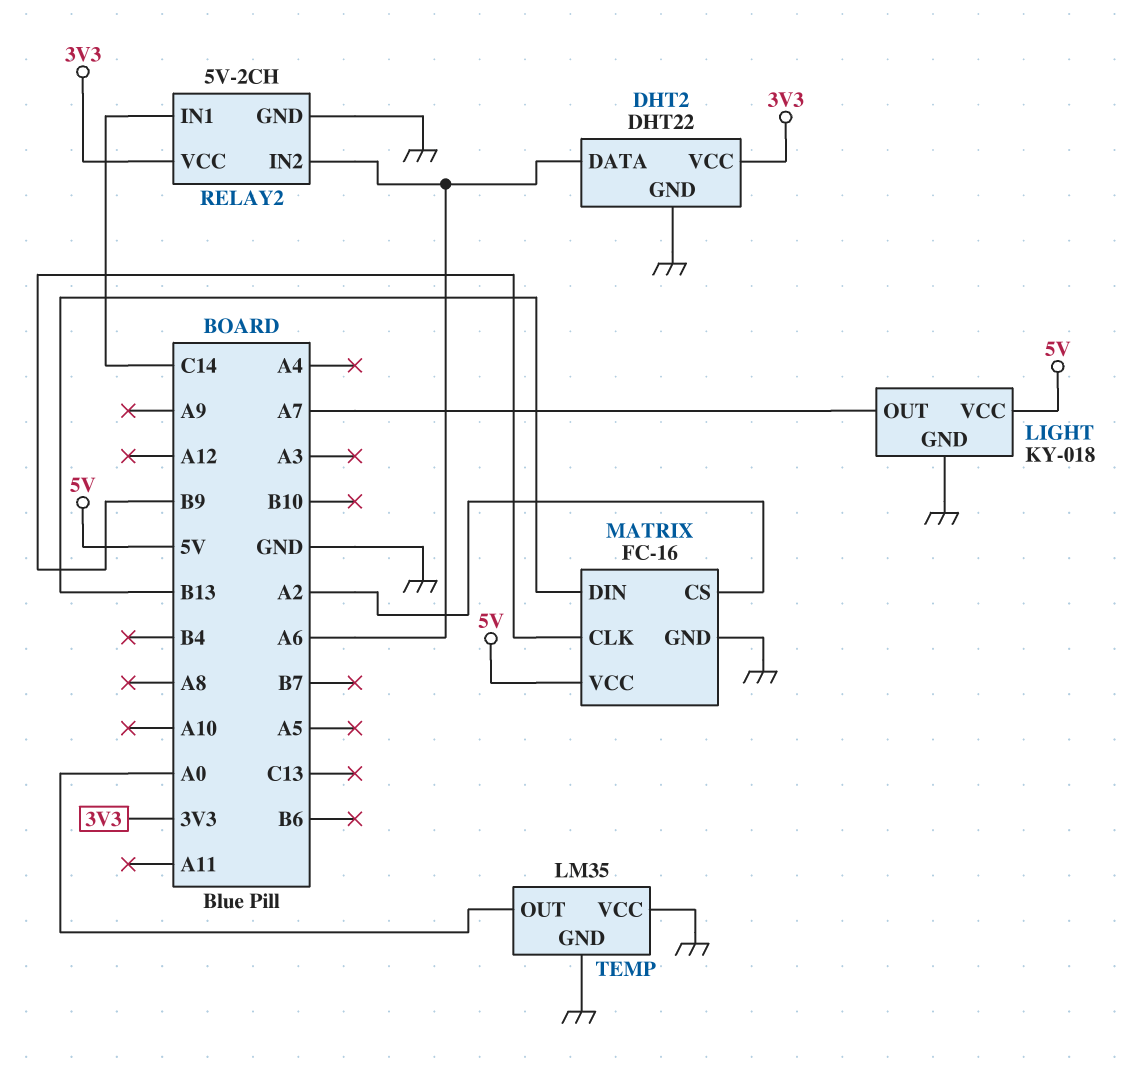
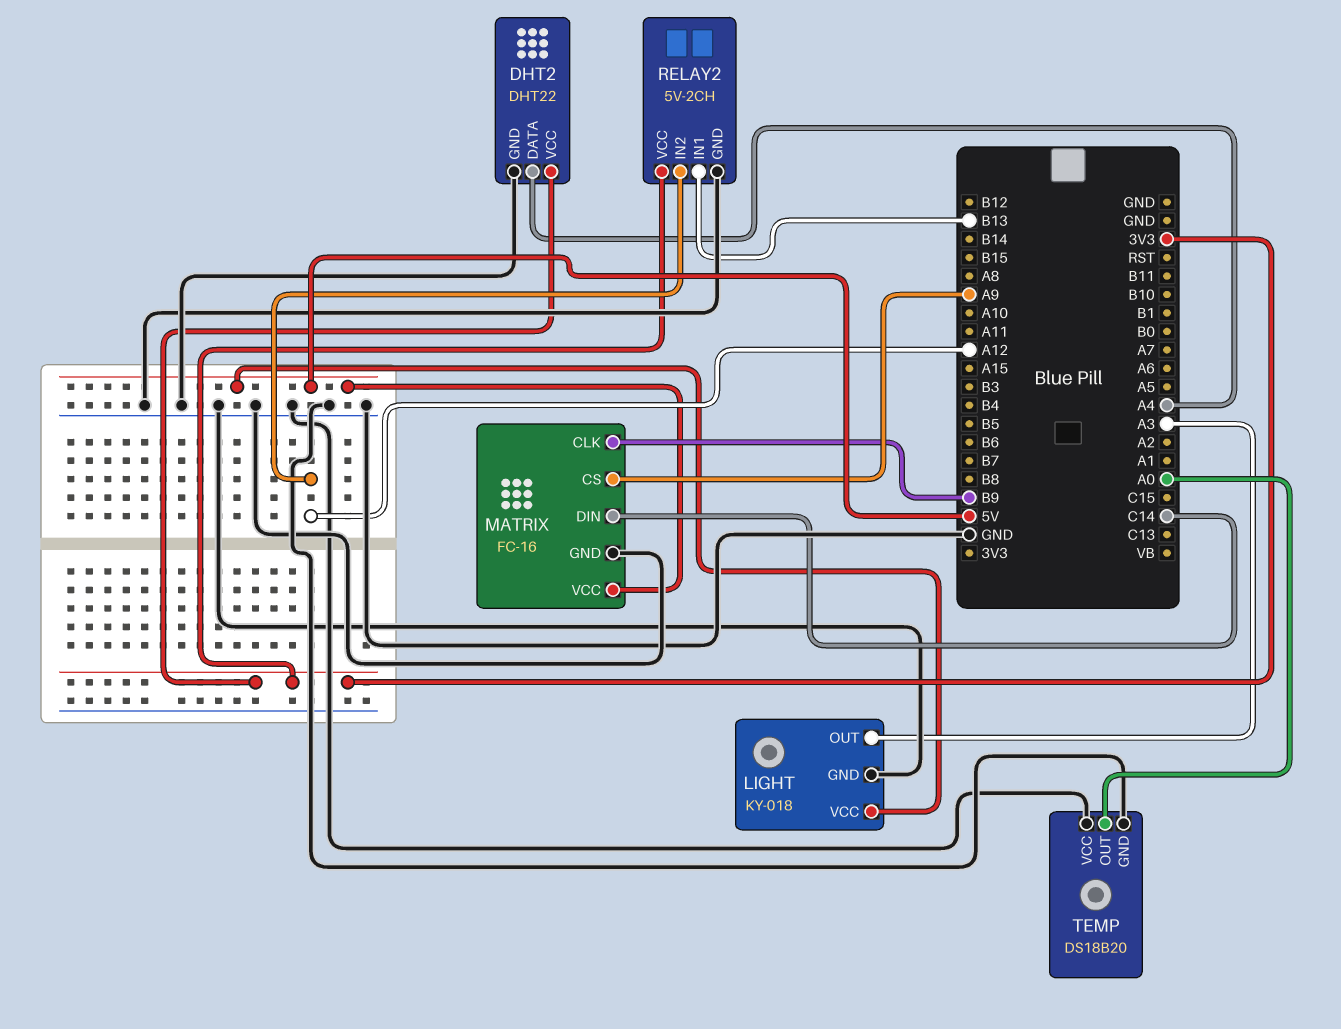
DHT2 pin DATA: A6 -> A4
LIGHT pin OUT: A7 -> A3
MATRIX pin CS: A2 -> A9
MATRIX pin DIN: B13 -> C14
RELAY2 pin IN1: C14 -> B13
RELAY2 pin IN2: A6 -> A12
TEMP: LM35 -> DS18B20

